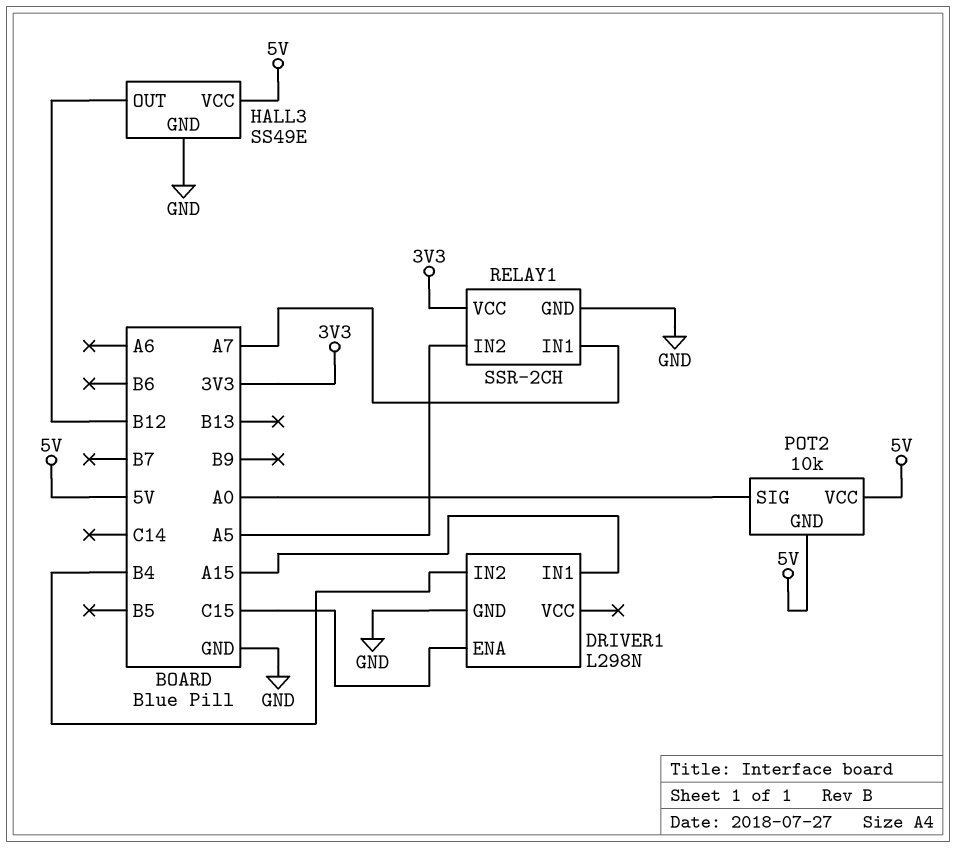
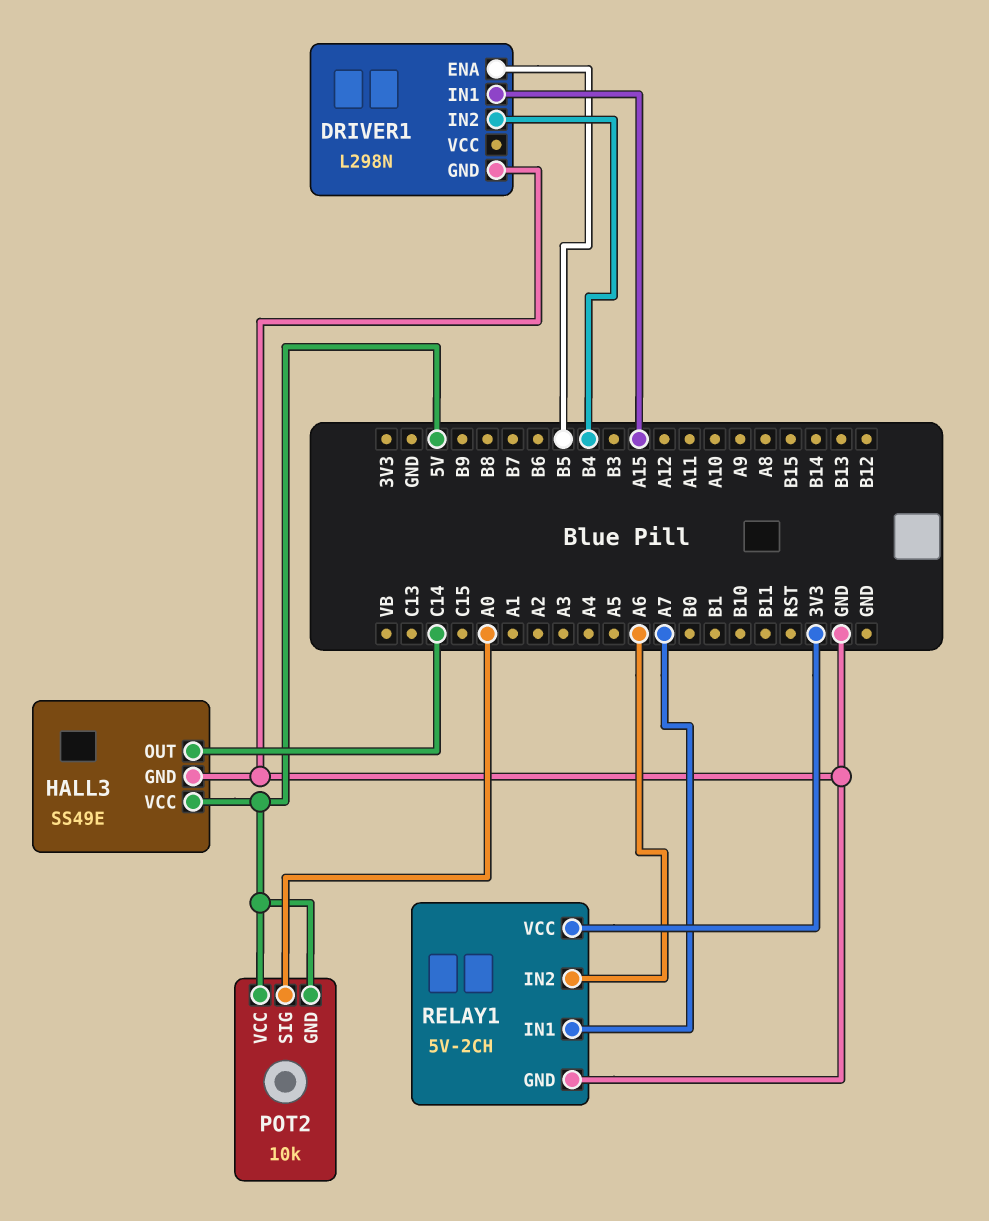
DRIVER1 pin ENA: C15 -> B5
HALL3 pin OUT: B12 -> C14
RELAY1: SSR-2CH -> 5V-2CH
RELAY1 pin IN2: A5 -> A6

